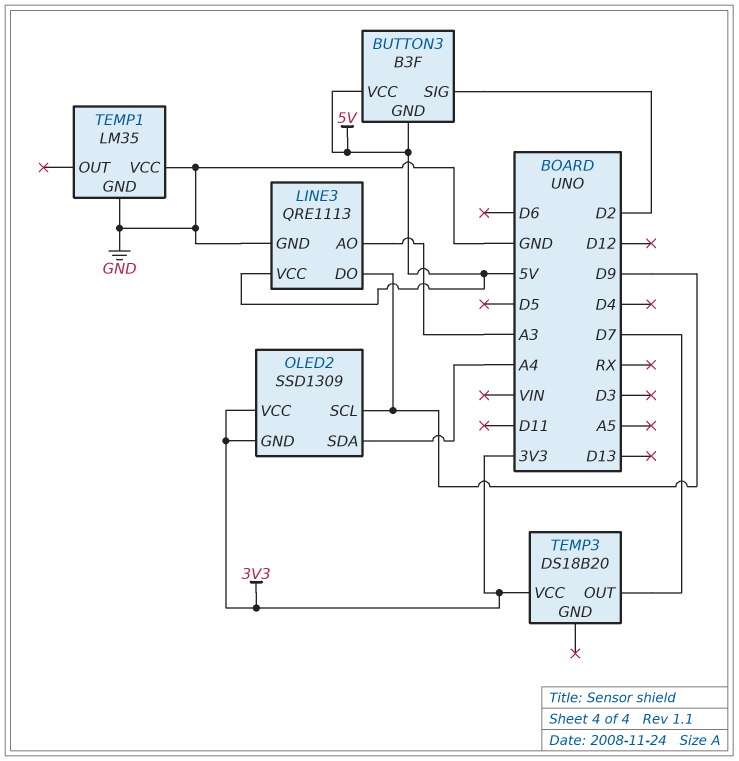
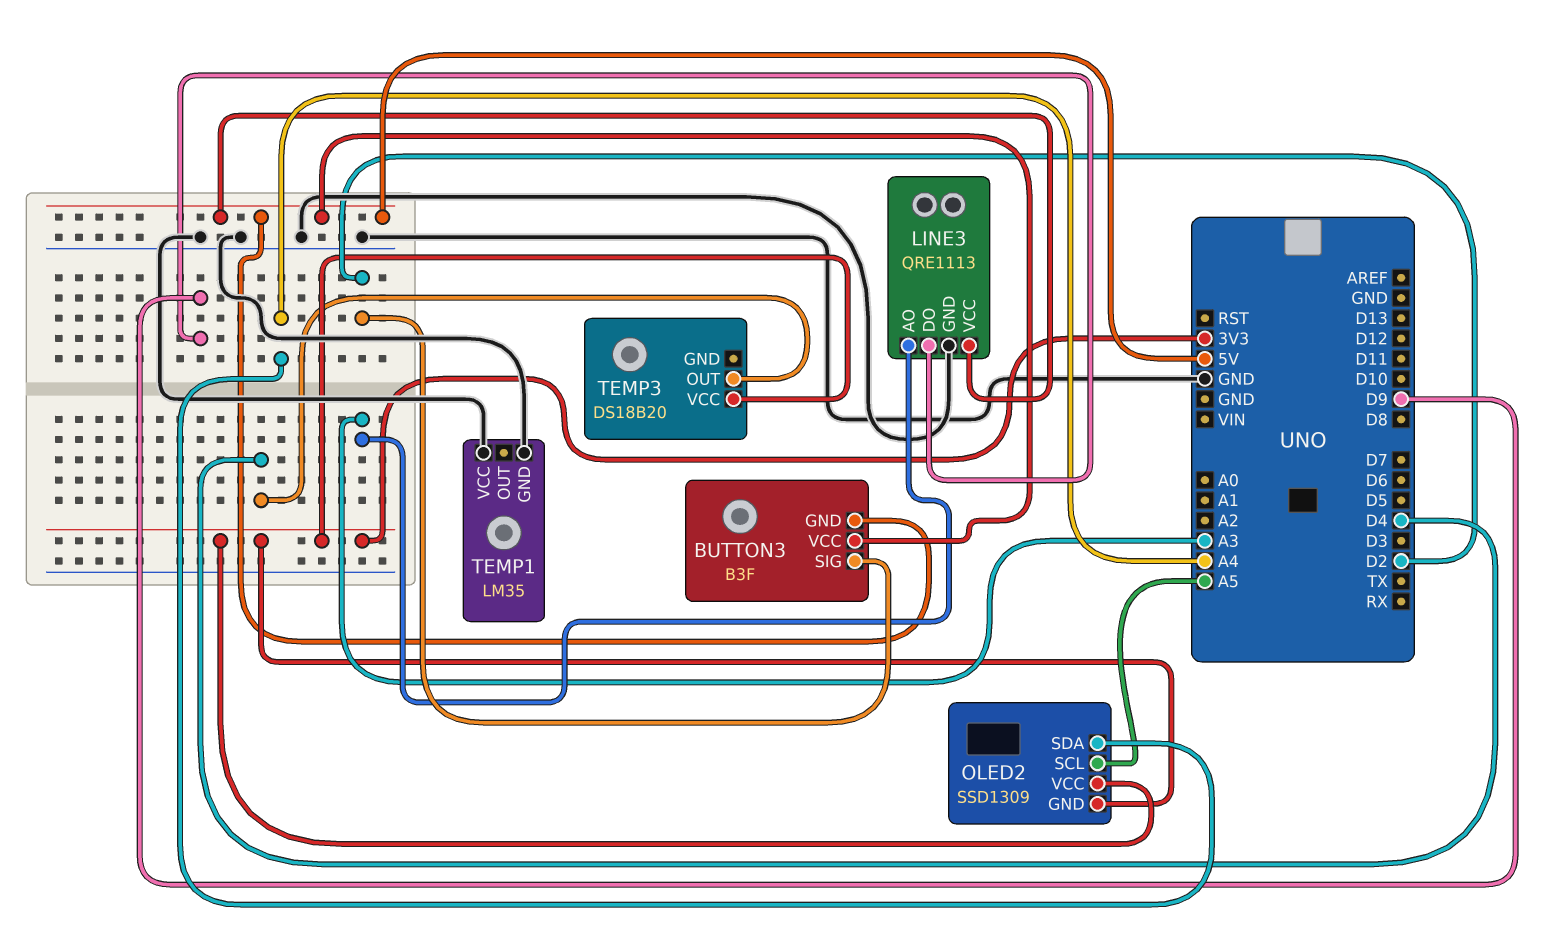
OLED2 pin SCL: D9 -> A5
TEMP3 pin OUT: D7 -> D4

